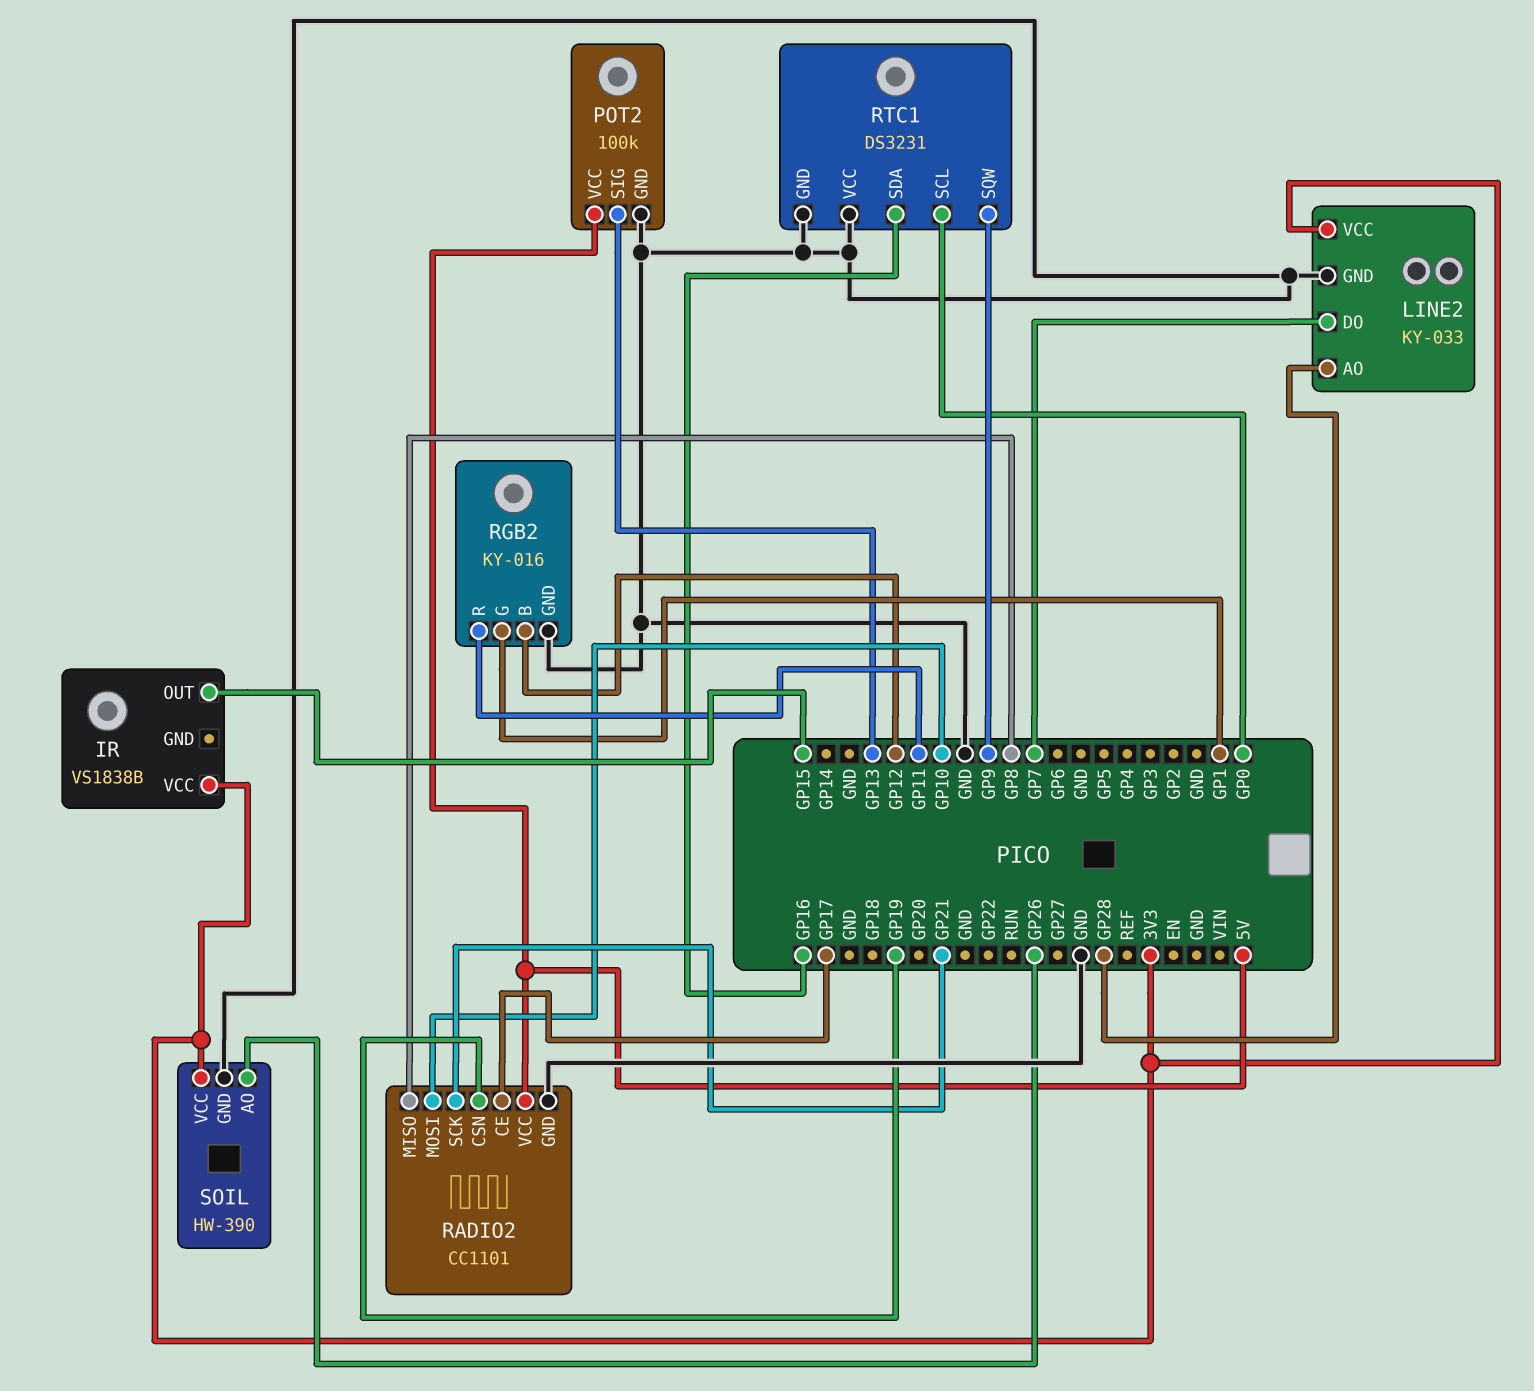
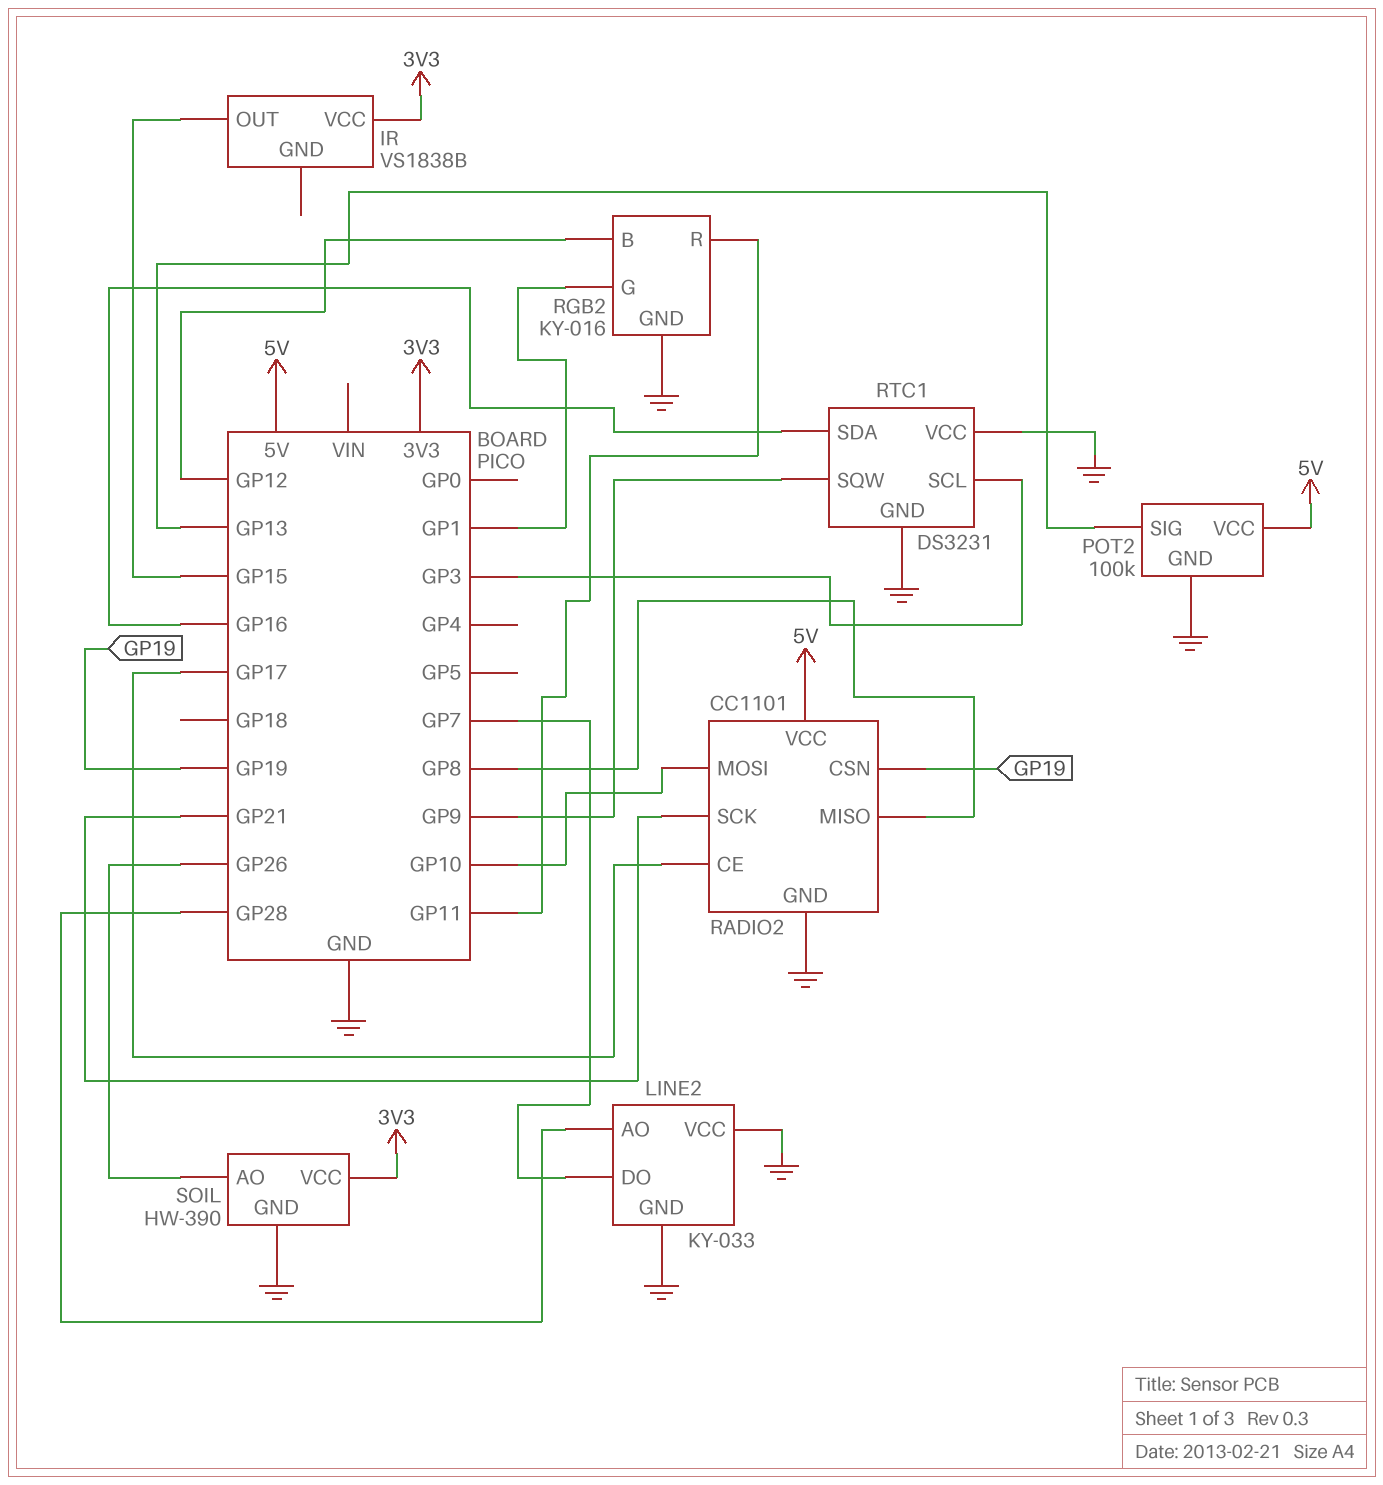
LINE2 pin VCC: 3V3 -> GND
RTC1 pin SCL: GP0 -> GP3

